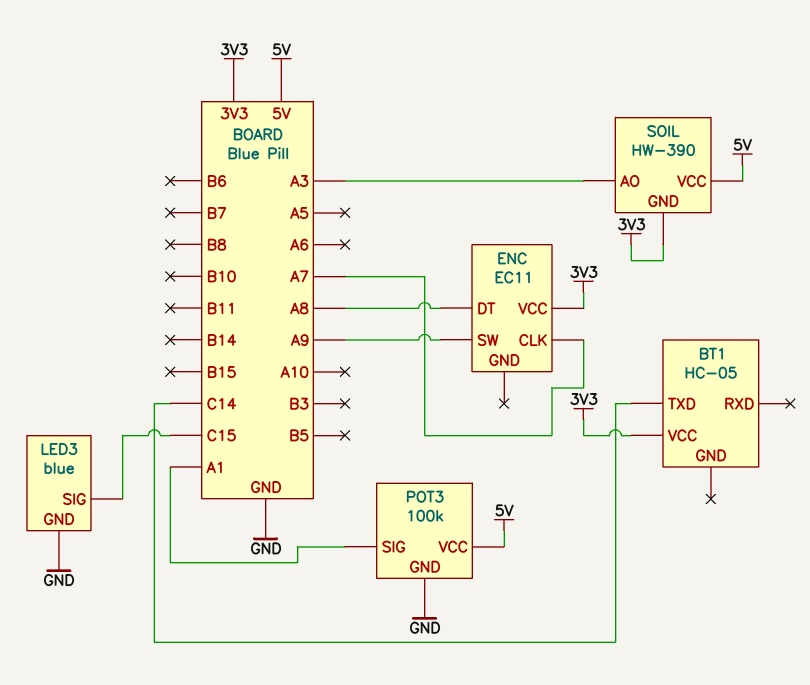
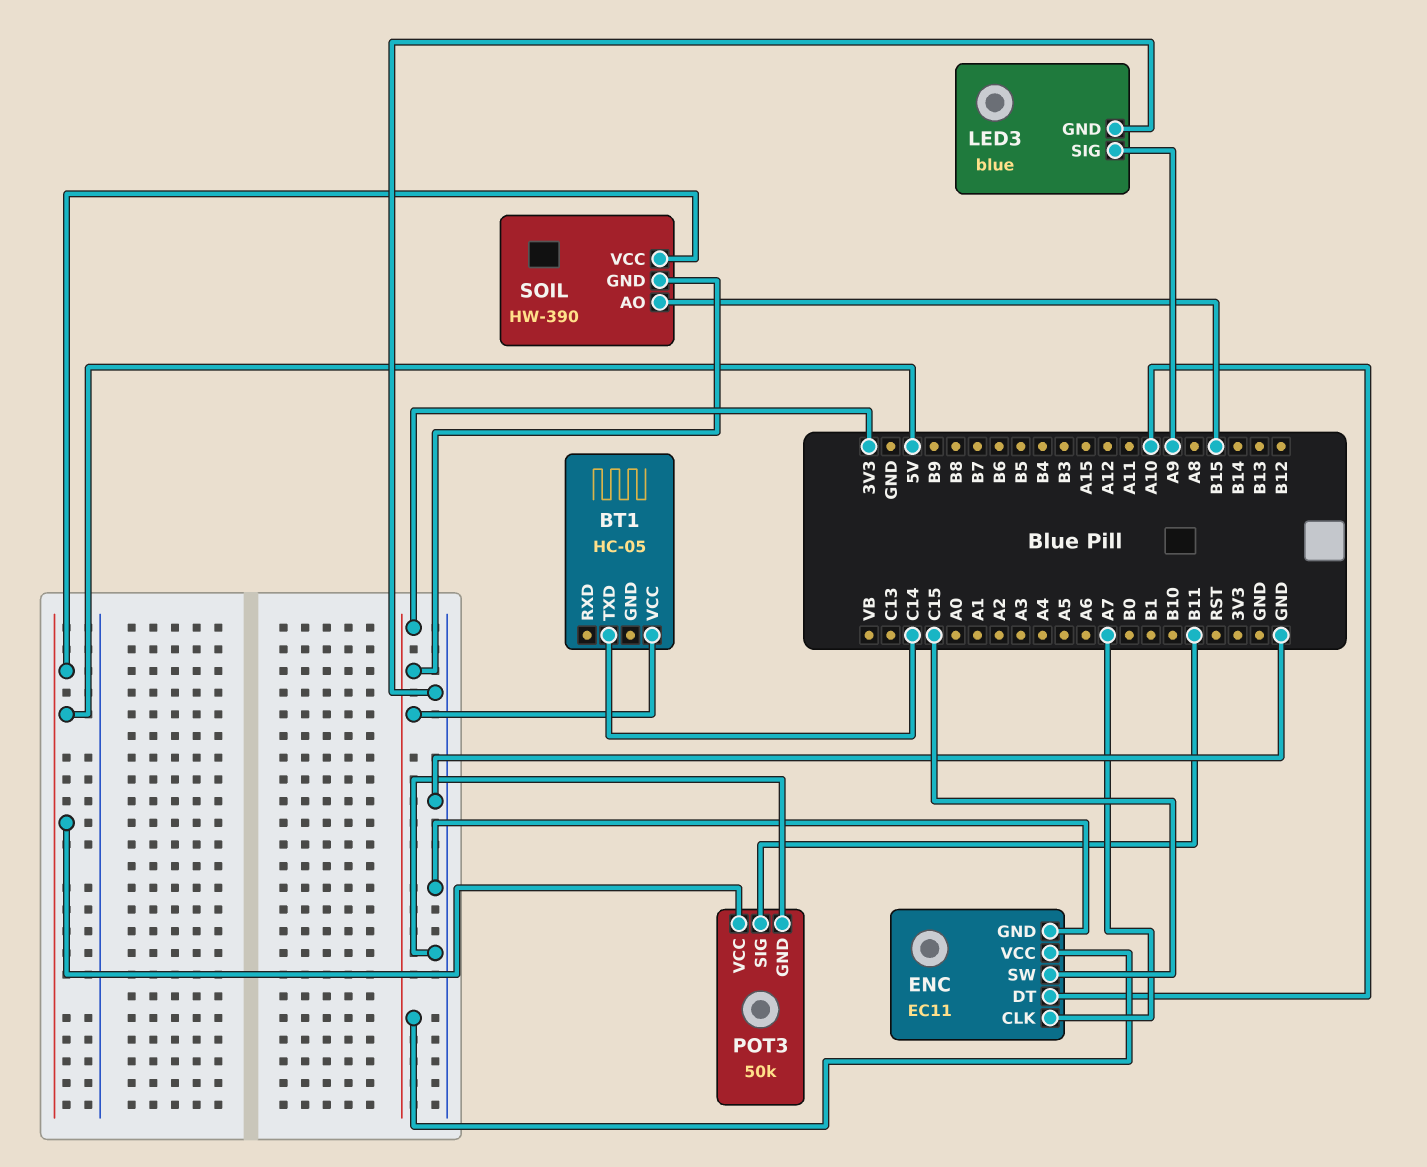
ENC pin DT: A8 -> A10
ENC pin GND: none -> GND
ENC pin SW: A9 -> C15
LED3 pin SIG: C15 -> A9
POT3: 100k -> 50k
POT3 pin SIG: A1 -> B11
SOIL pin AO: A3 -> B15

